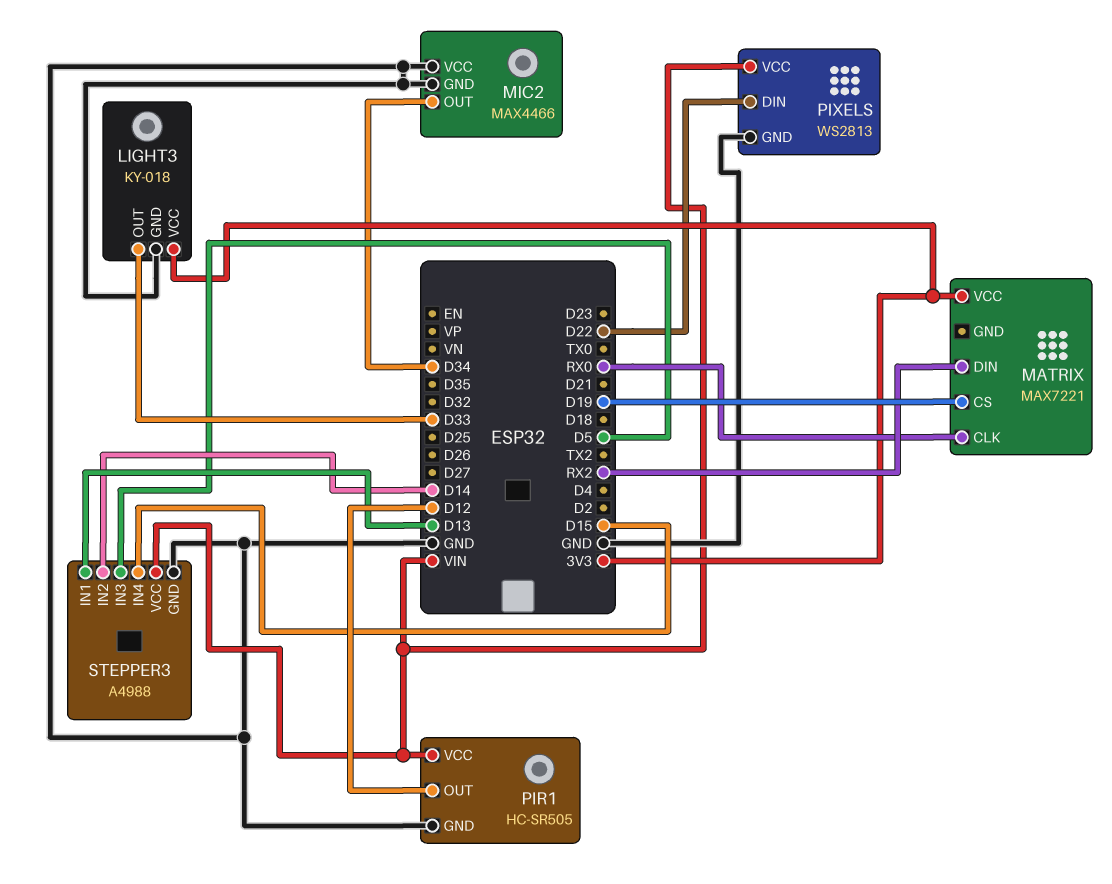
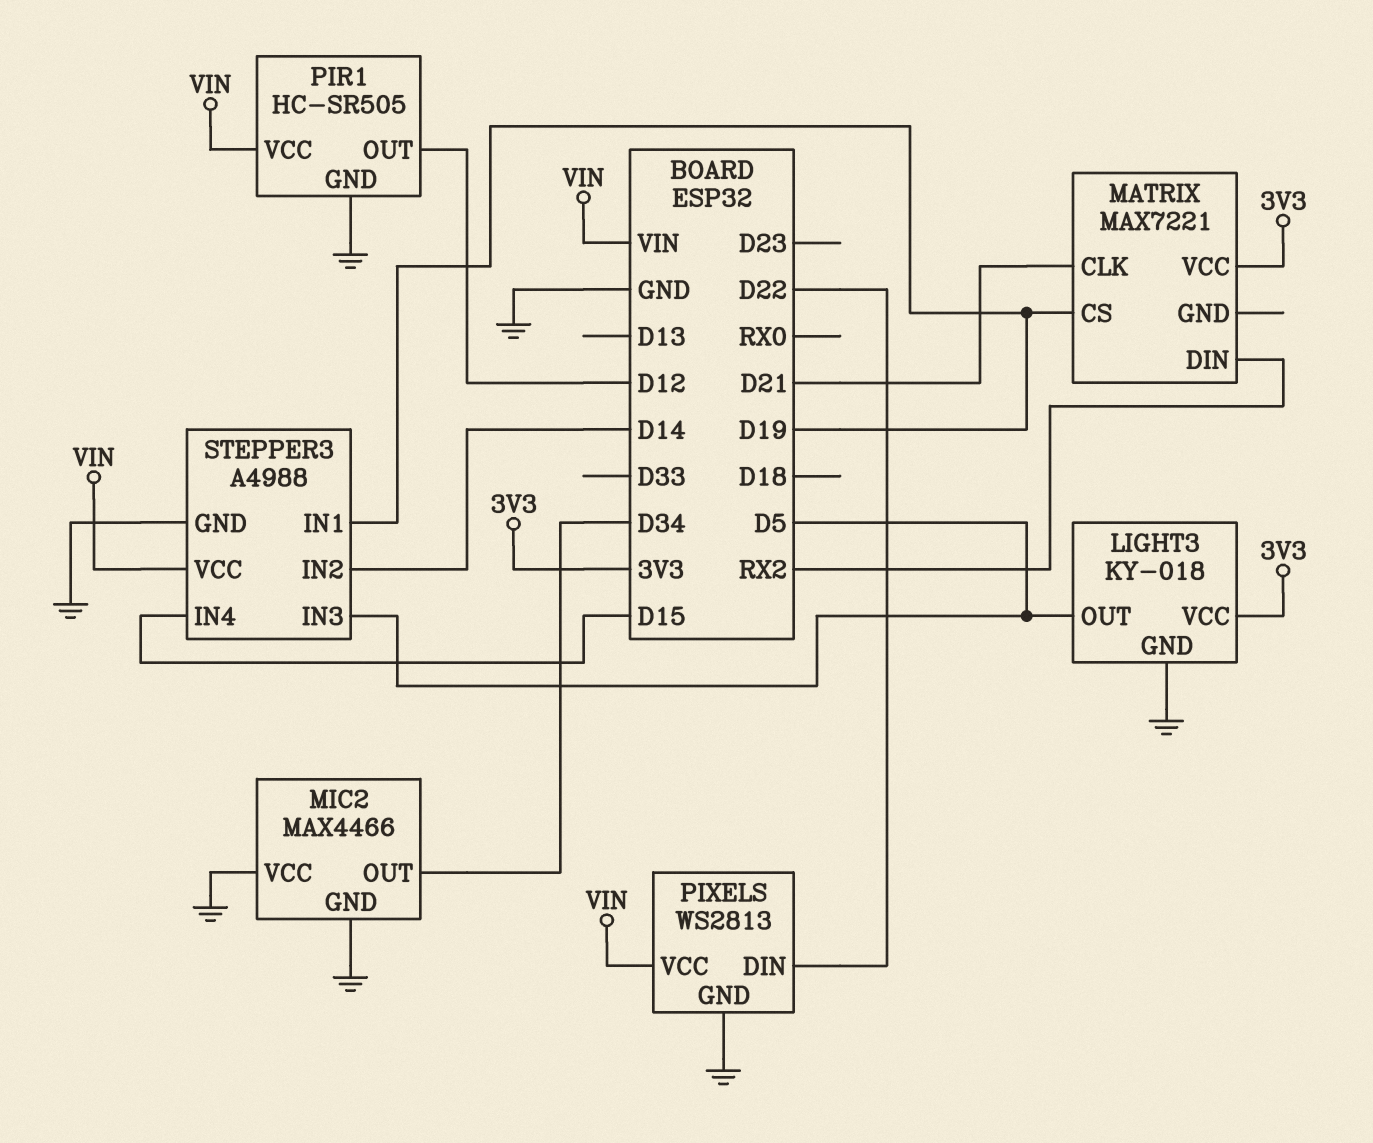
LIGHT3 pin OUT: D33 -> D5
MATRIX pin CLK: RX0 -> D21
STEPPER3 pin IN1: D13 -> D19

